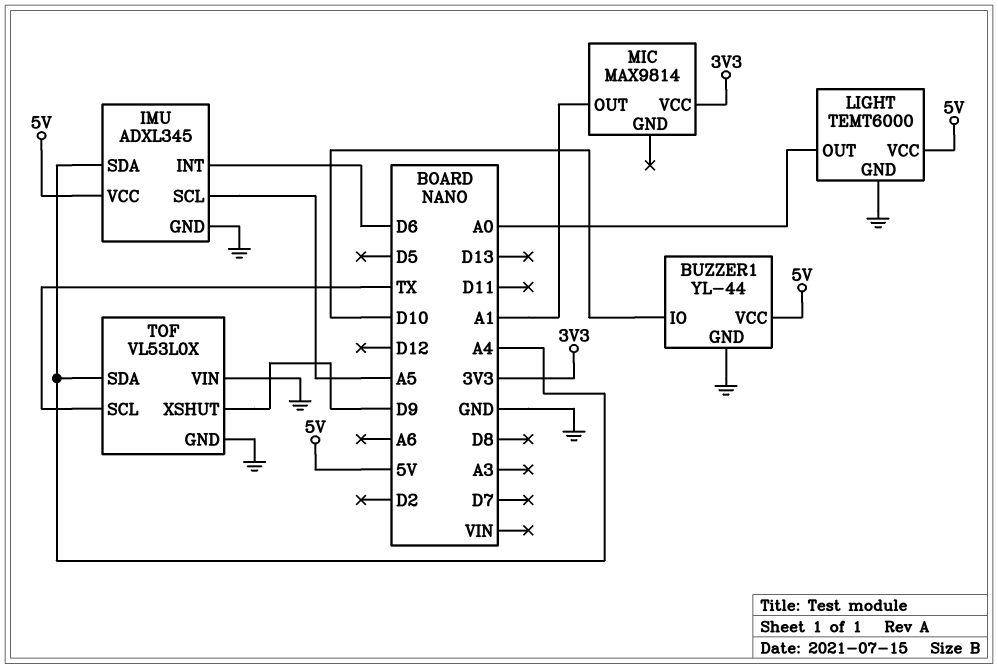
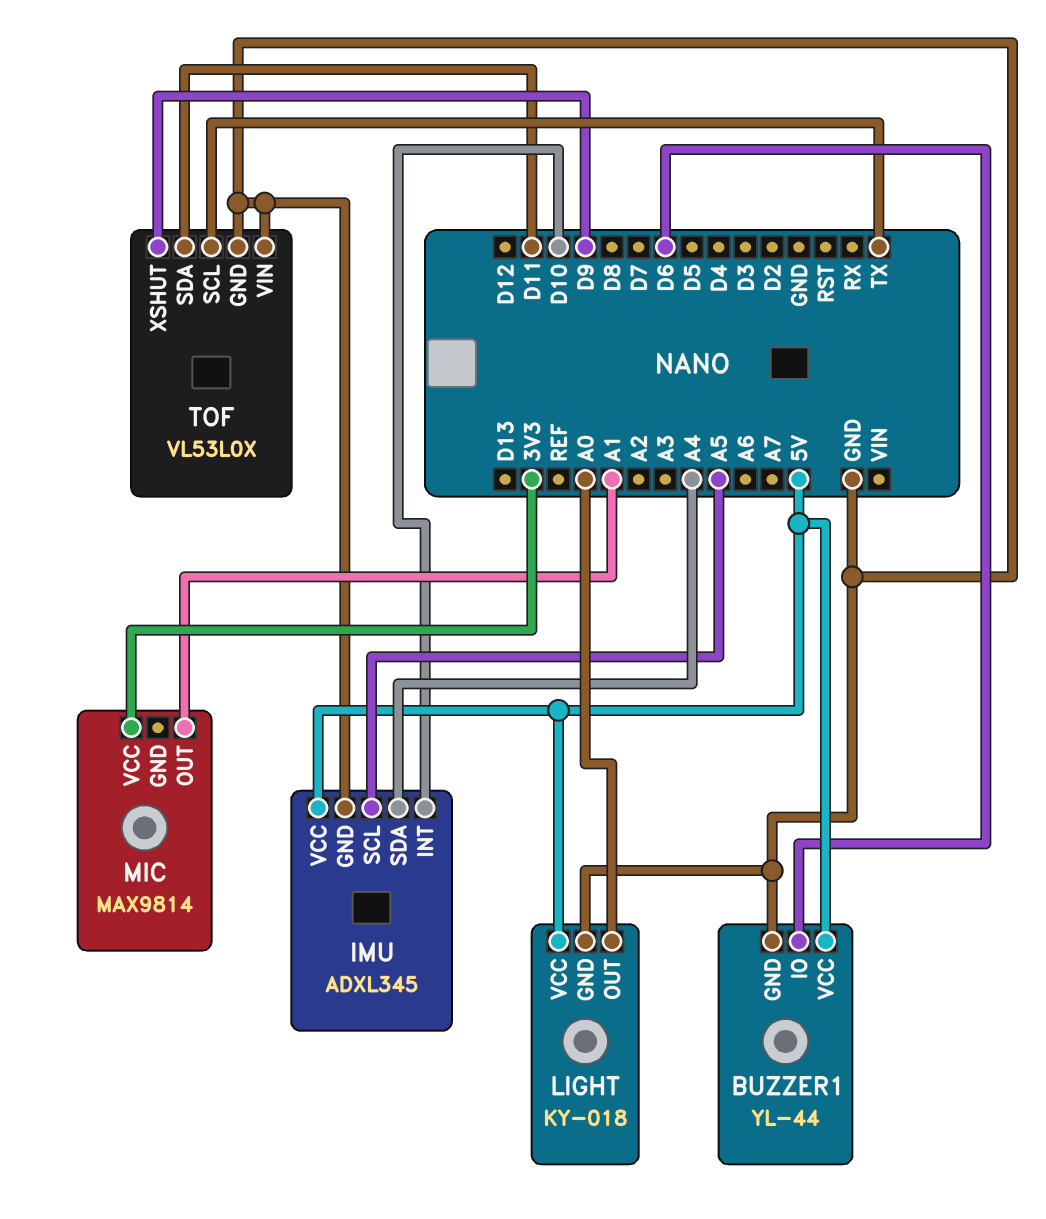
BUZZER1 pin IO: D10 -> D6
IMU pin INT: D6 -> D10
LIGHT: TEMT6000 -> KY-018
TOF pin SDA: A4 -> D11

